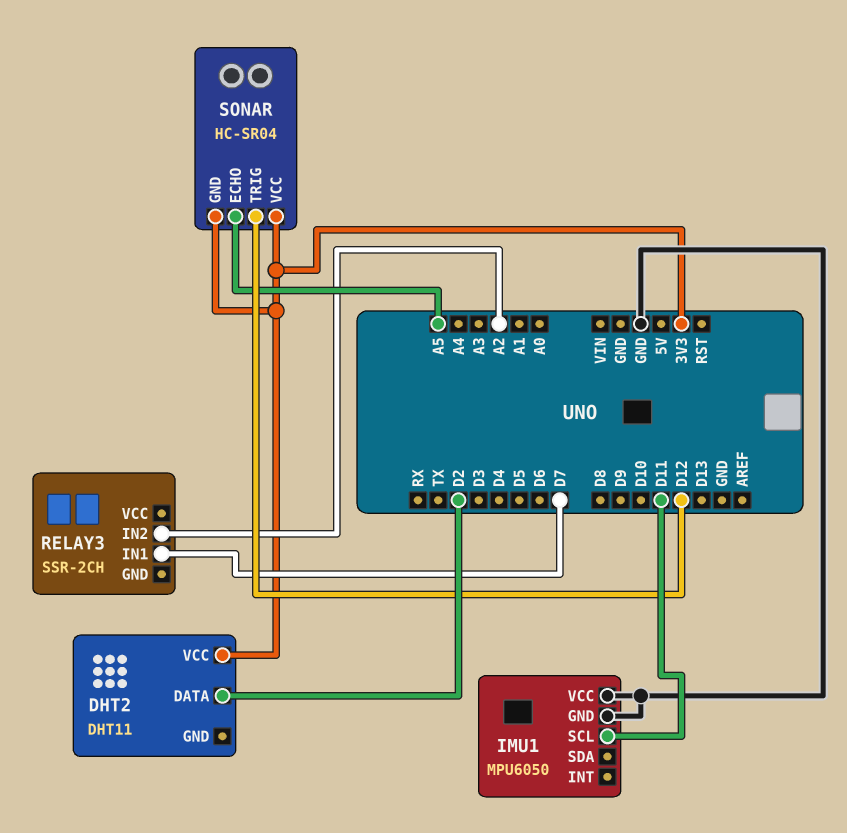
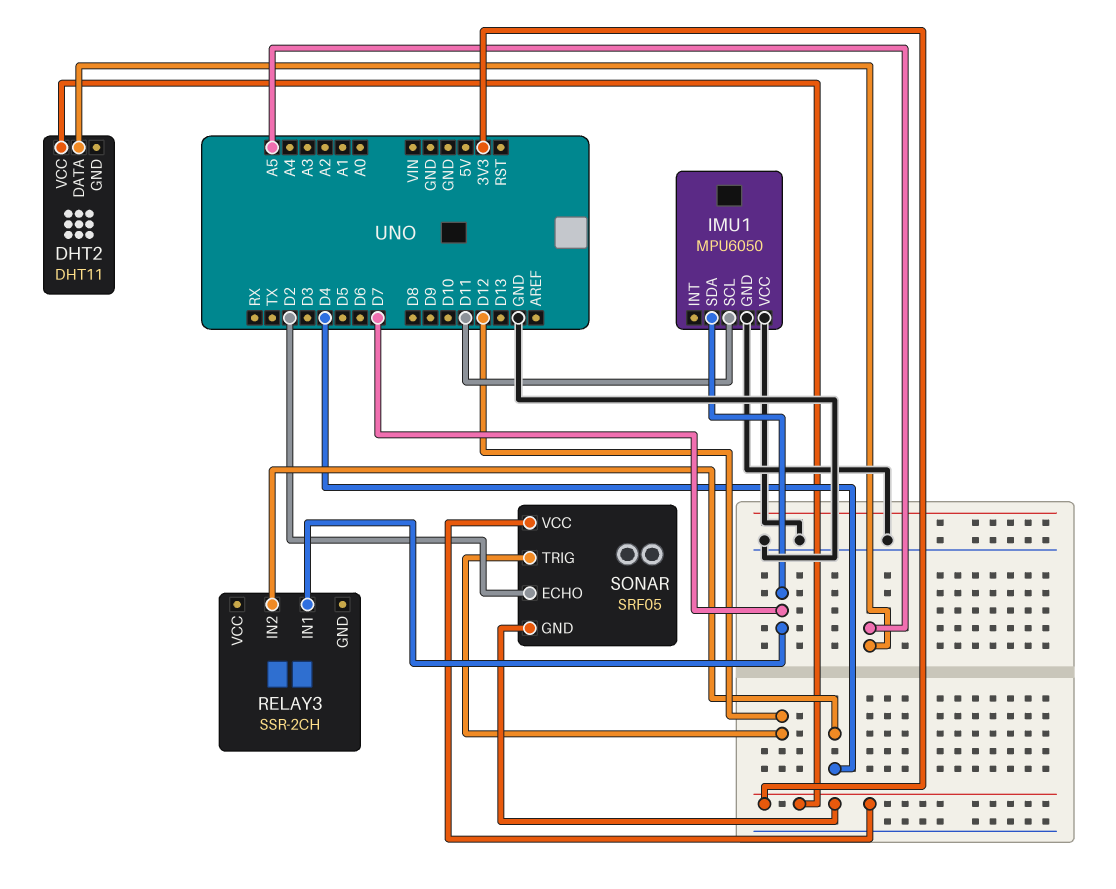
DHT2 pin DATA: D2 -> A5
IMU1 pin SDA: none -> D7
RELAY3 pin IN2: A2 -> D4
SONAR: HC-SR04 -> SRF05
SONAR pin ECHO: A5 -> D2

